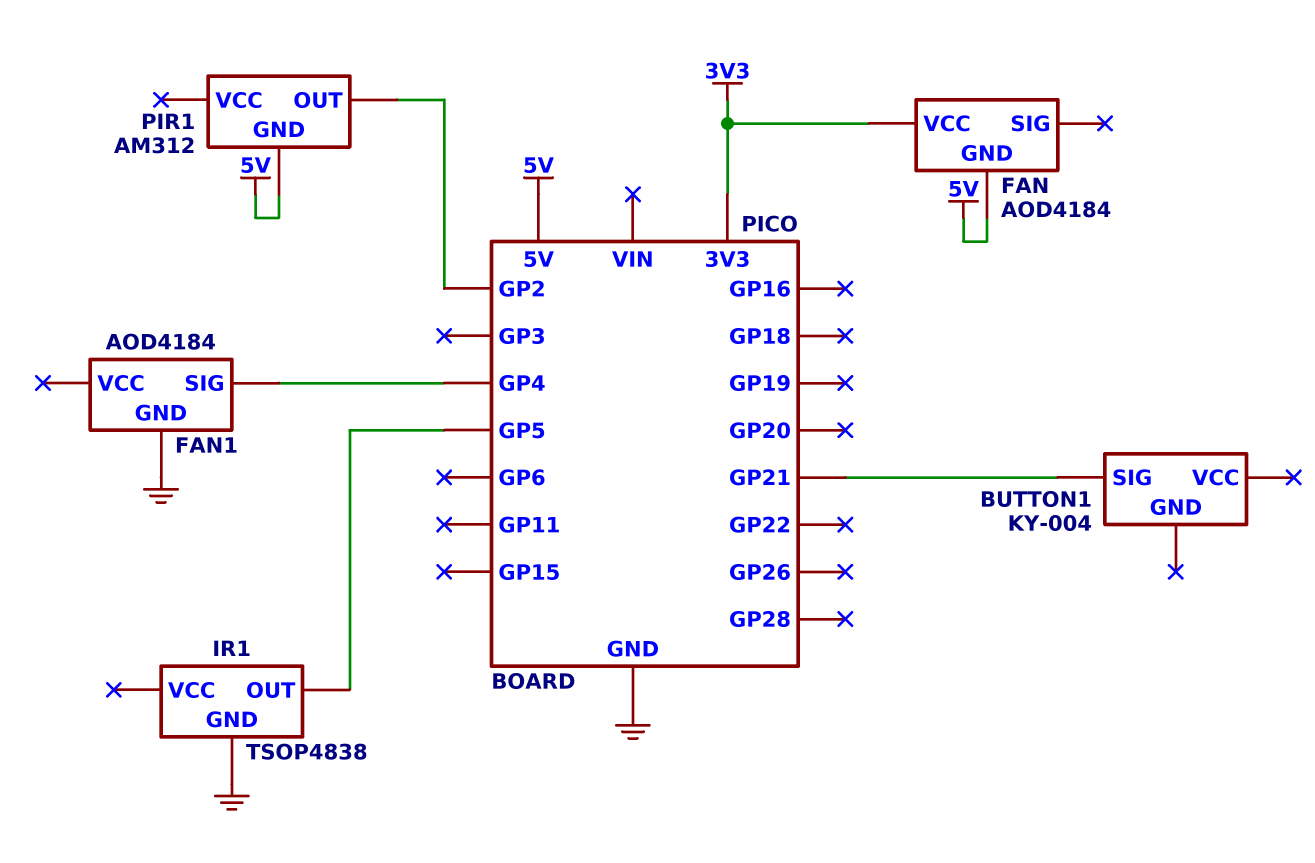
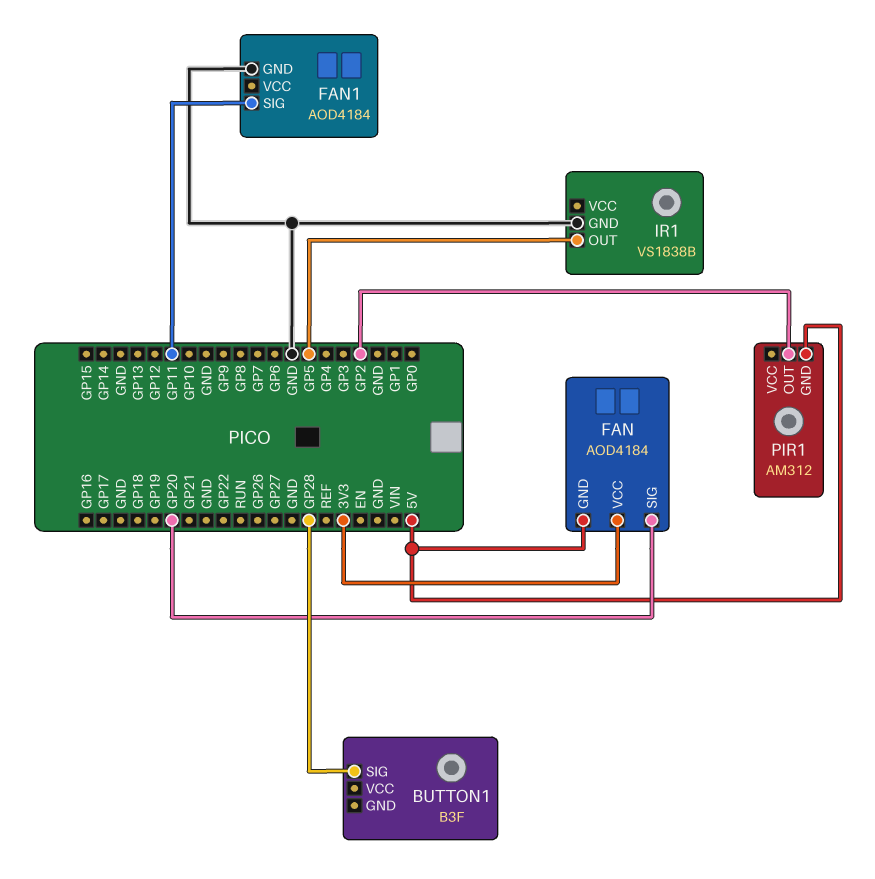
BUTTON1: KY-004 -> B3F
BUTTON1 pin SIG: GP21 -> GP28
FAN pin SIG: none -> GP20
FAN1 pin SIG: GP4 -> GP11
IR1: TSOP4838 -> VS1838B

